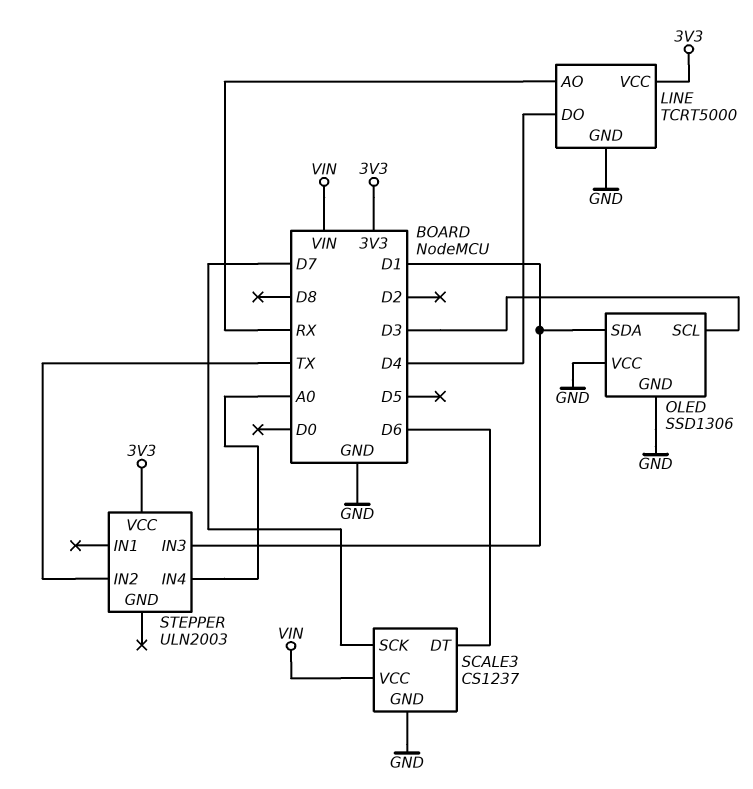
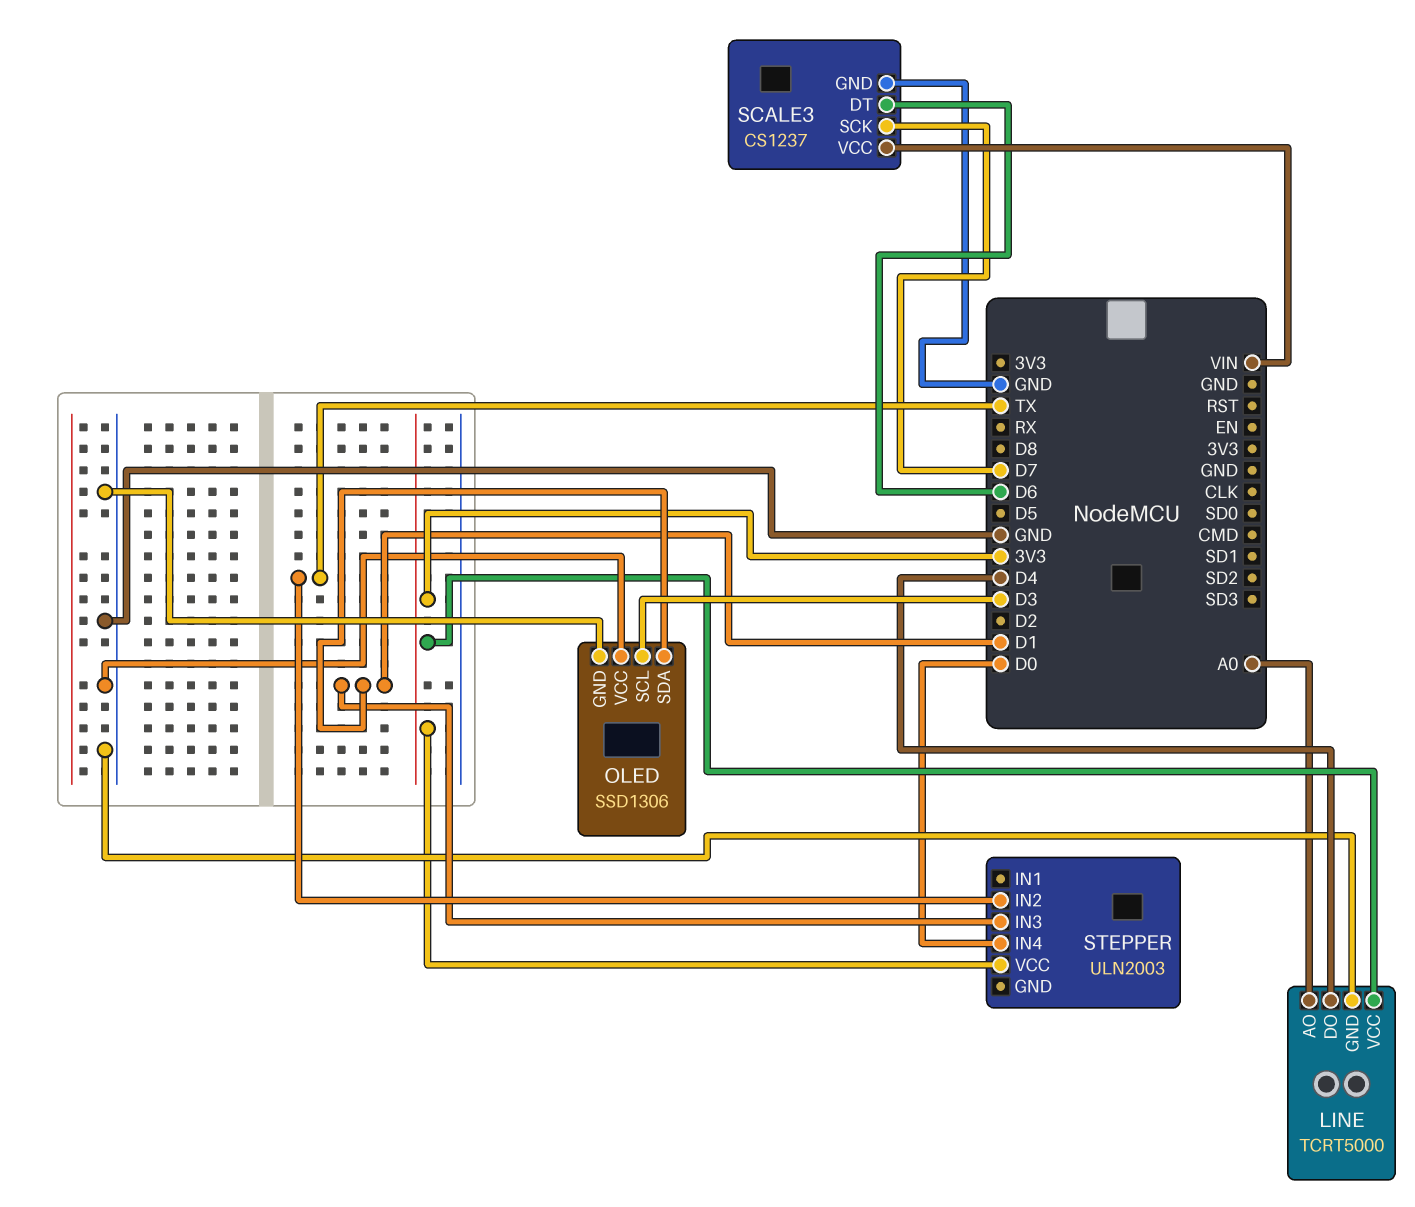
LINE pin AO: RX -> A0
STEPPER pin IN4: A0 -> D0

